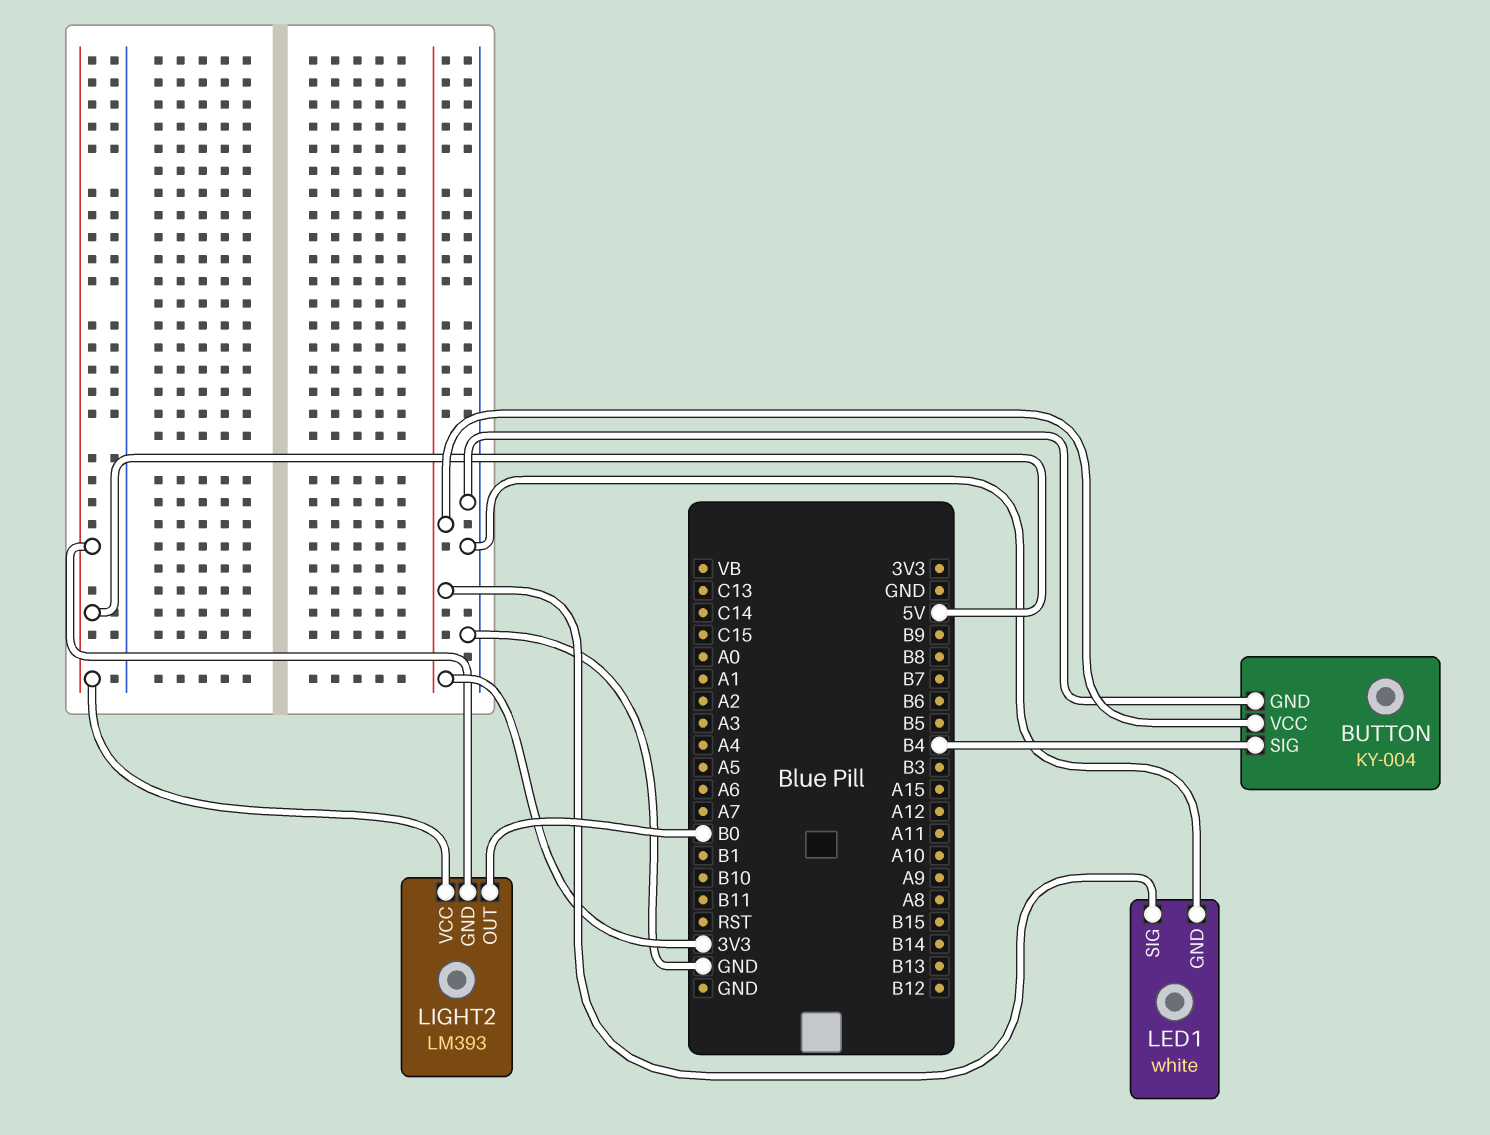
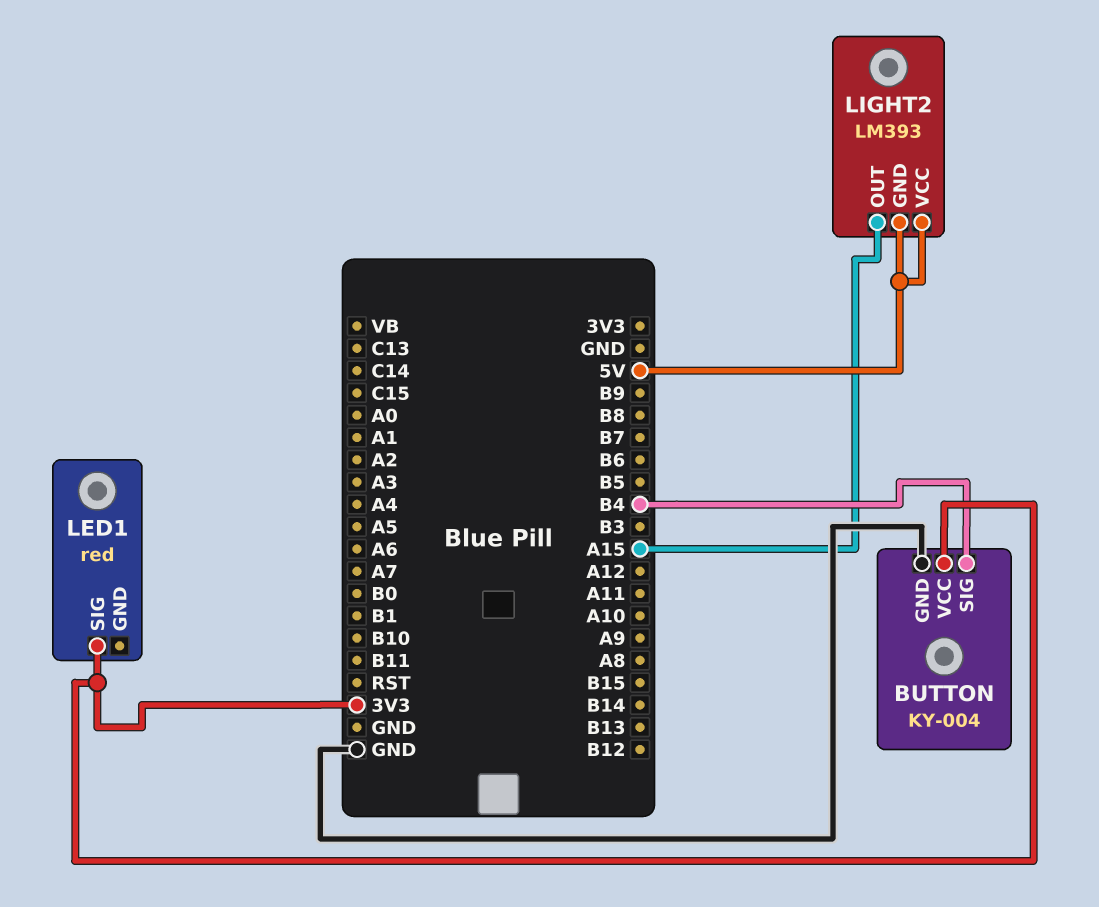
LED1: white -> red
LED1 pin GND: GND -> none
LIGHT2 pin OUT: B0 -> A15

